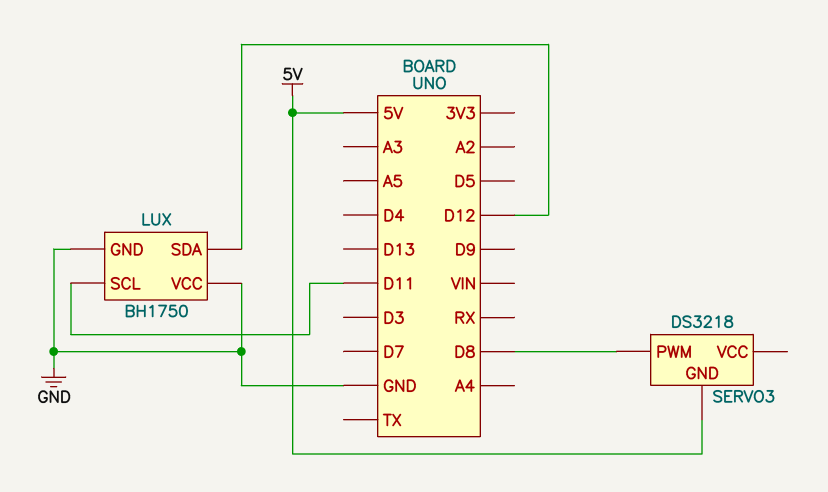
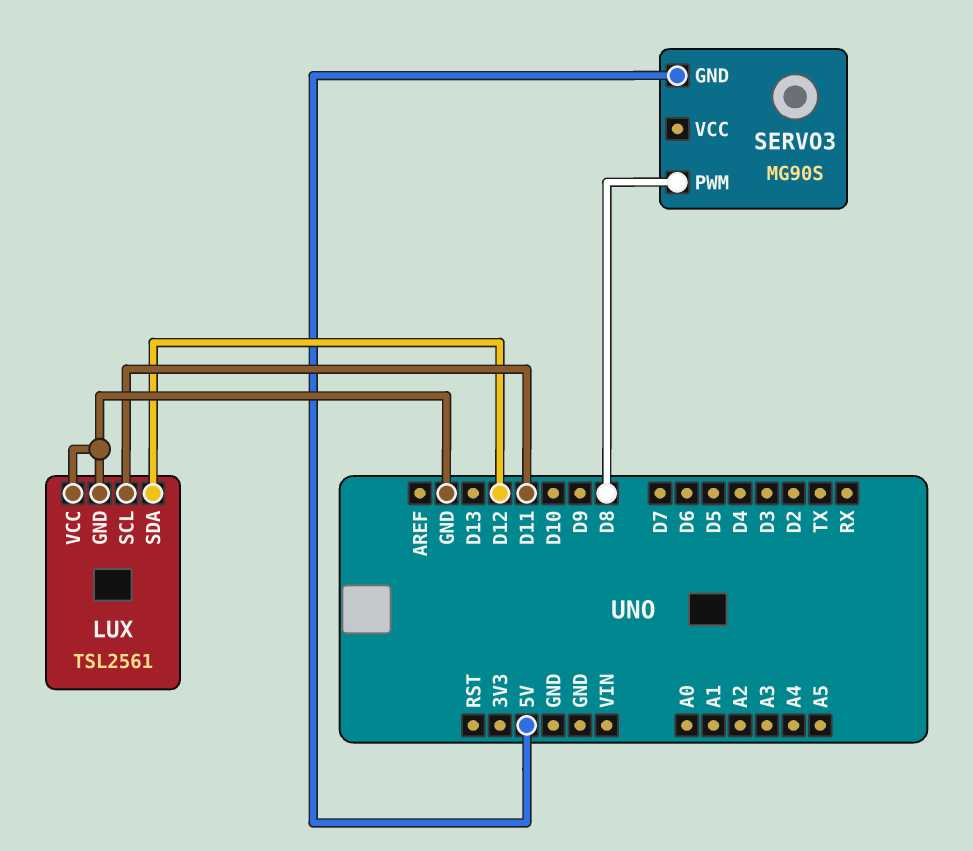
LUX: BH1750 -> TSL2561
SERVO3: DS3218 -> MG90S

